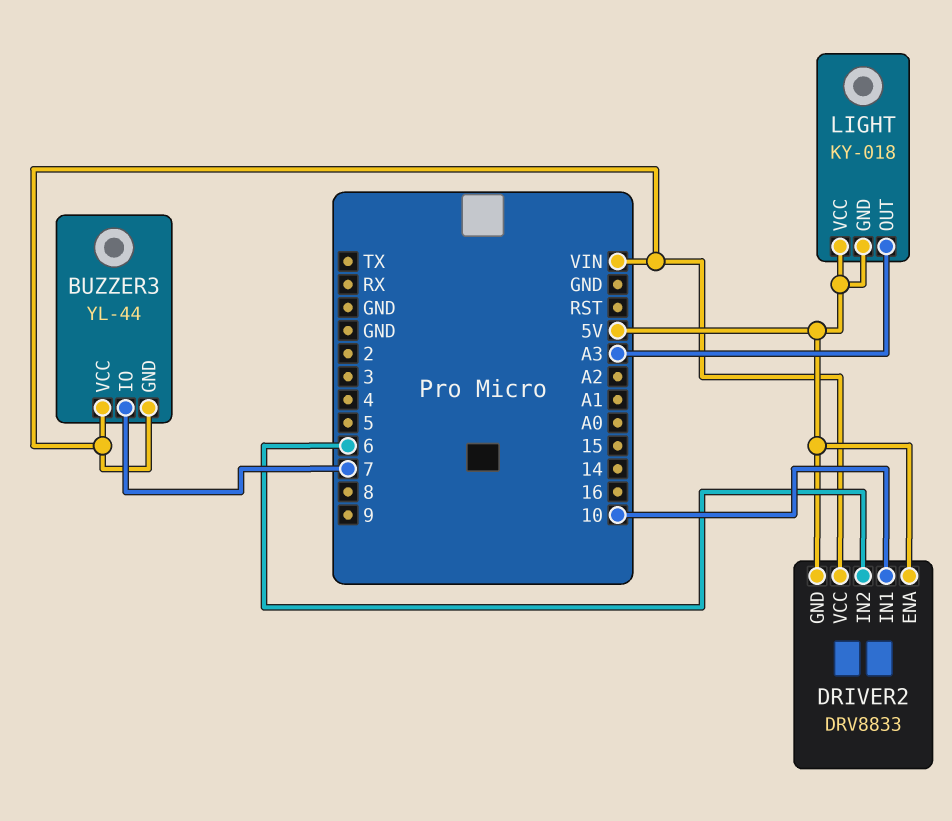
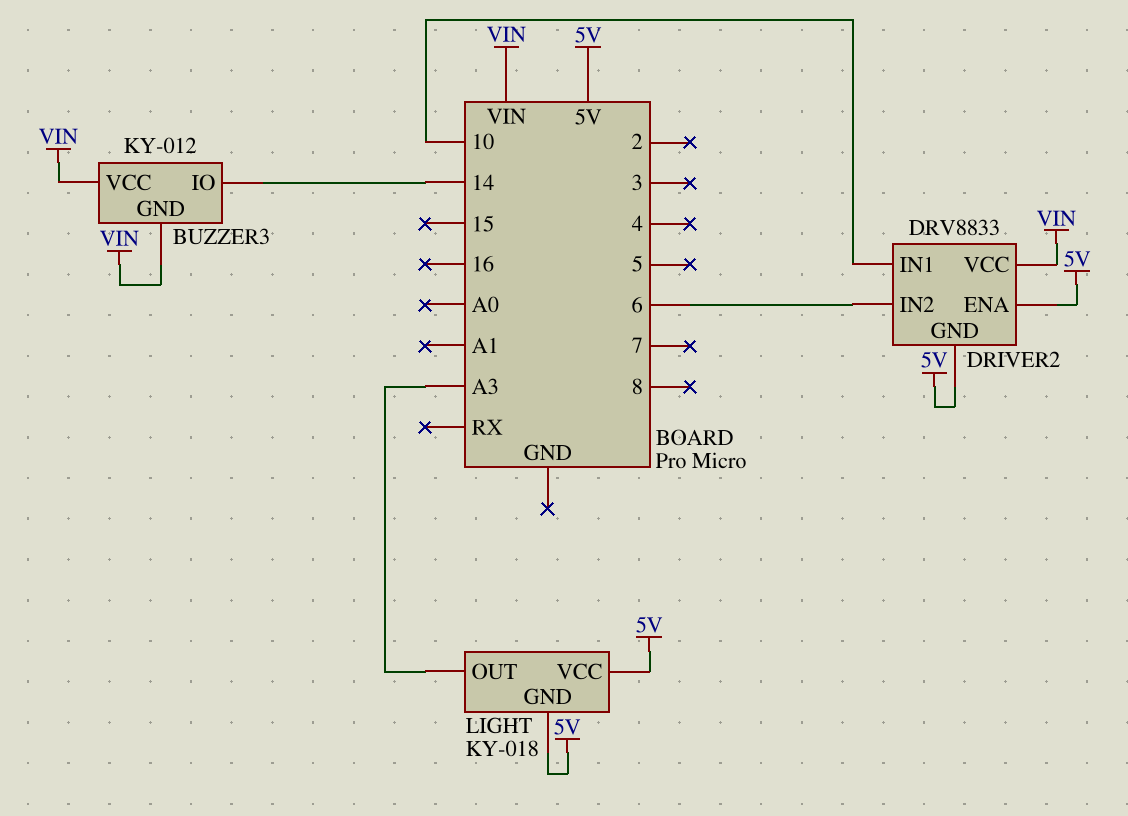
BUZZER3: YL-44 -> KY-012
BUZZER3 pin IO: 7 -> 14

